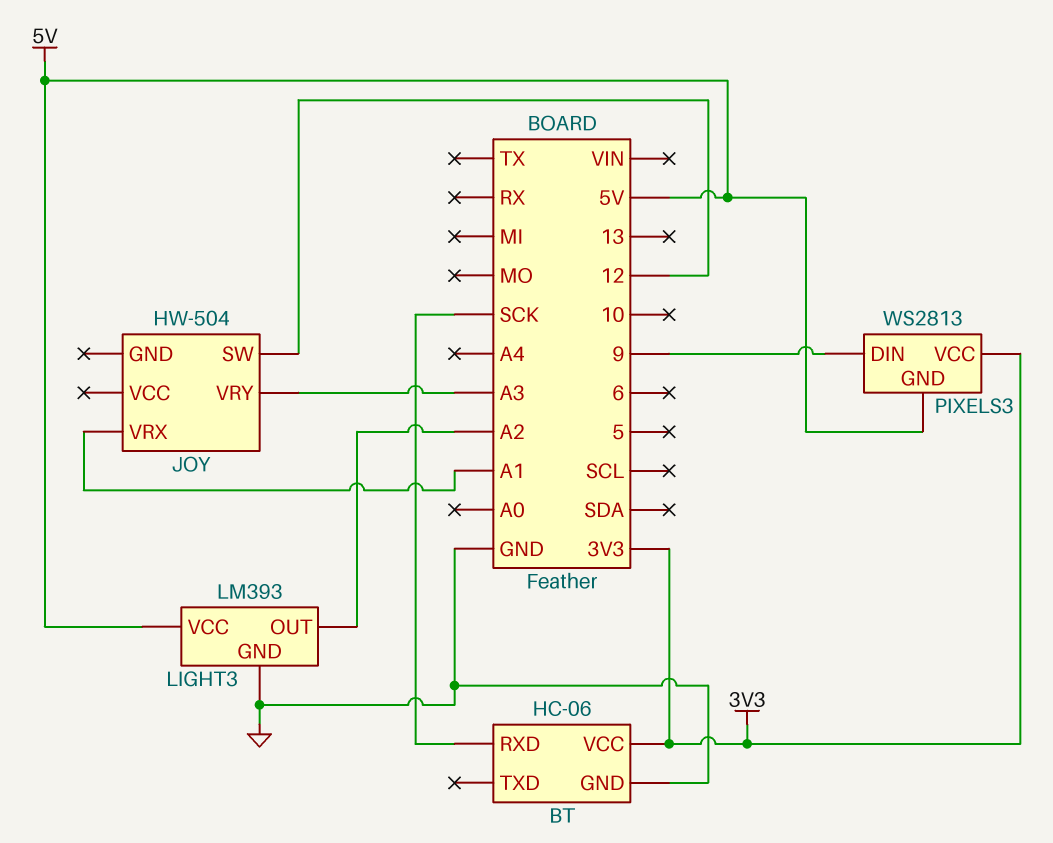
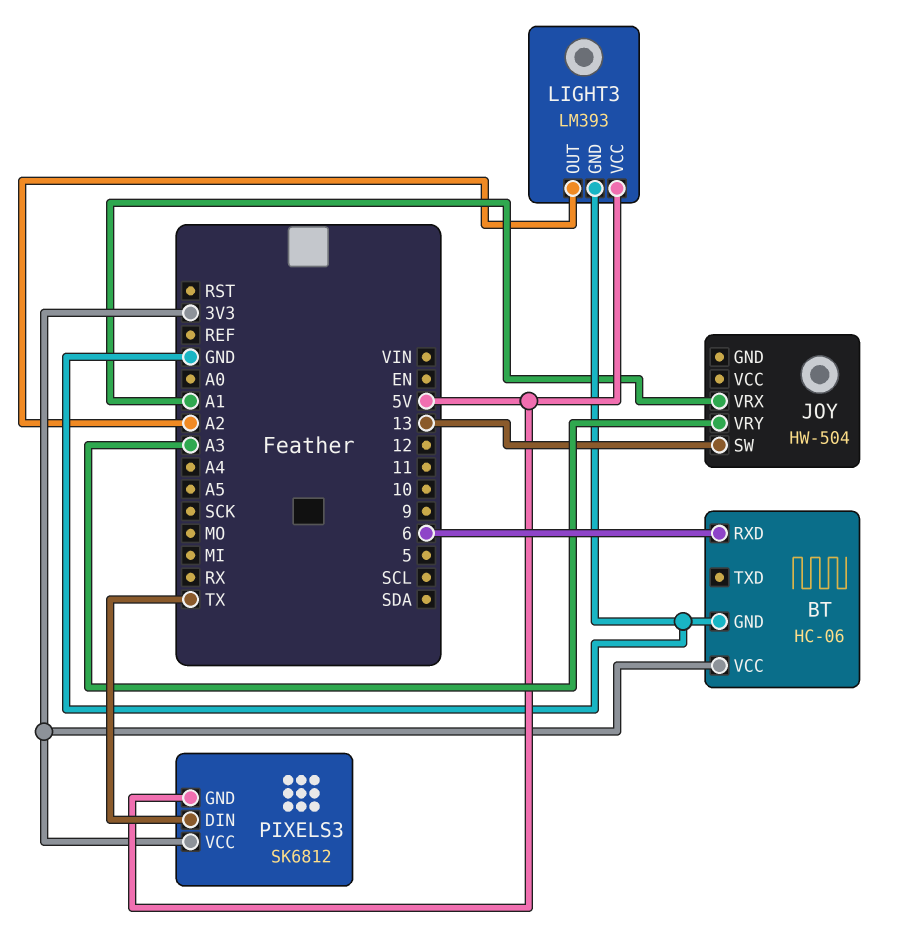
BT pin RXD: SCK -> 6
JOY pin SW: 12 -> 13
PIXELS3: WS2813 -> SK6812
PIXELS3 pin DIN: 9 -> TX

